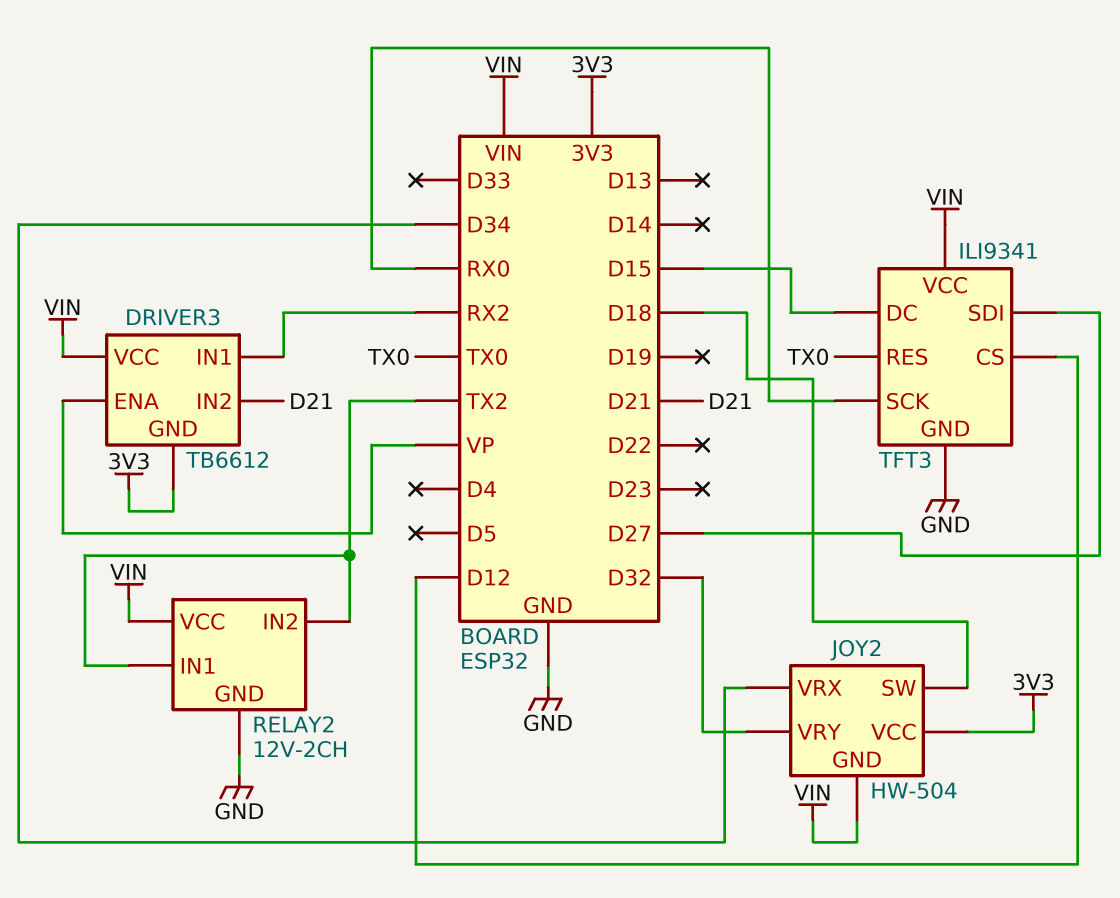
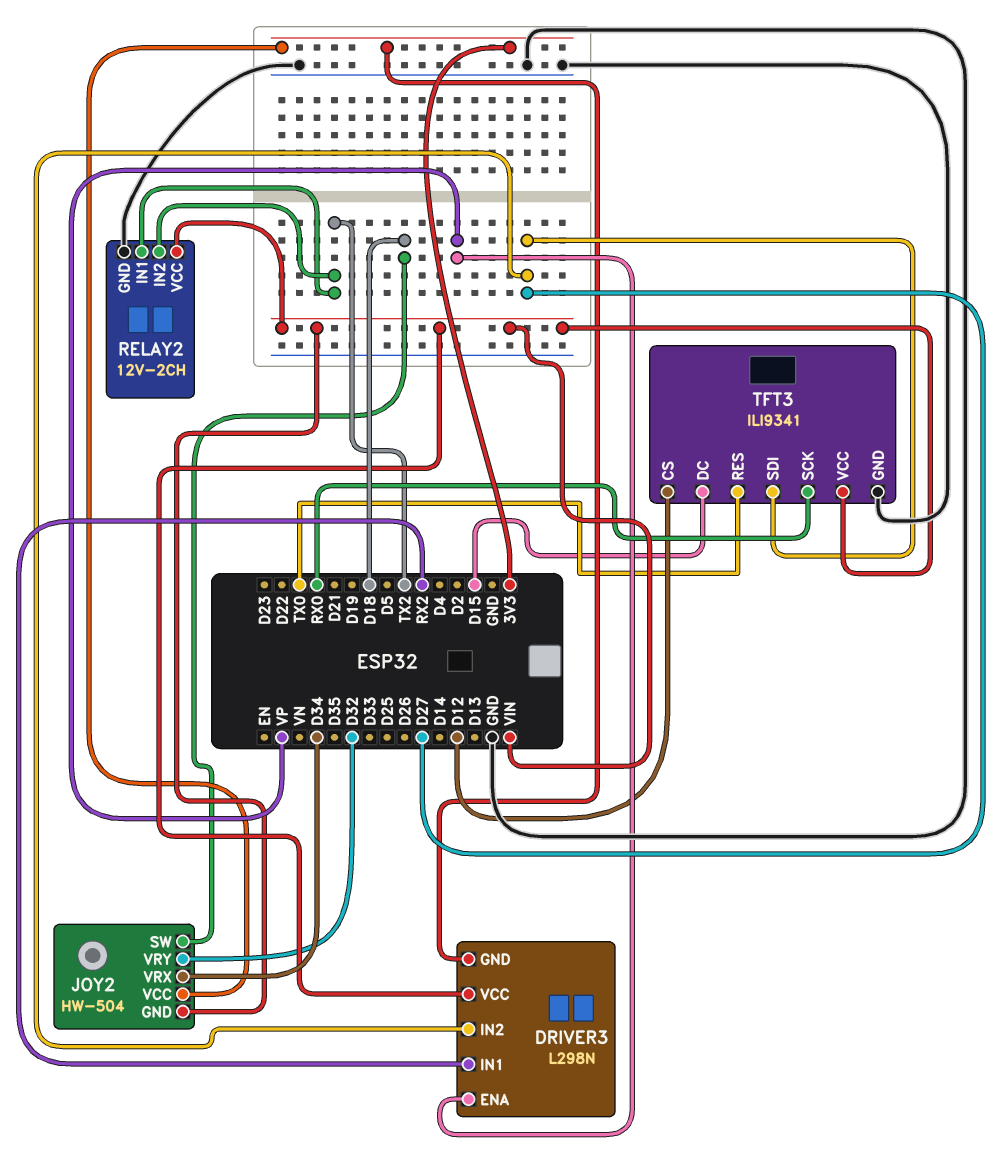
DRIVER3: TB6612 -> L298N
DRIVER3 pin IN2: D21 -> D27

